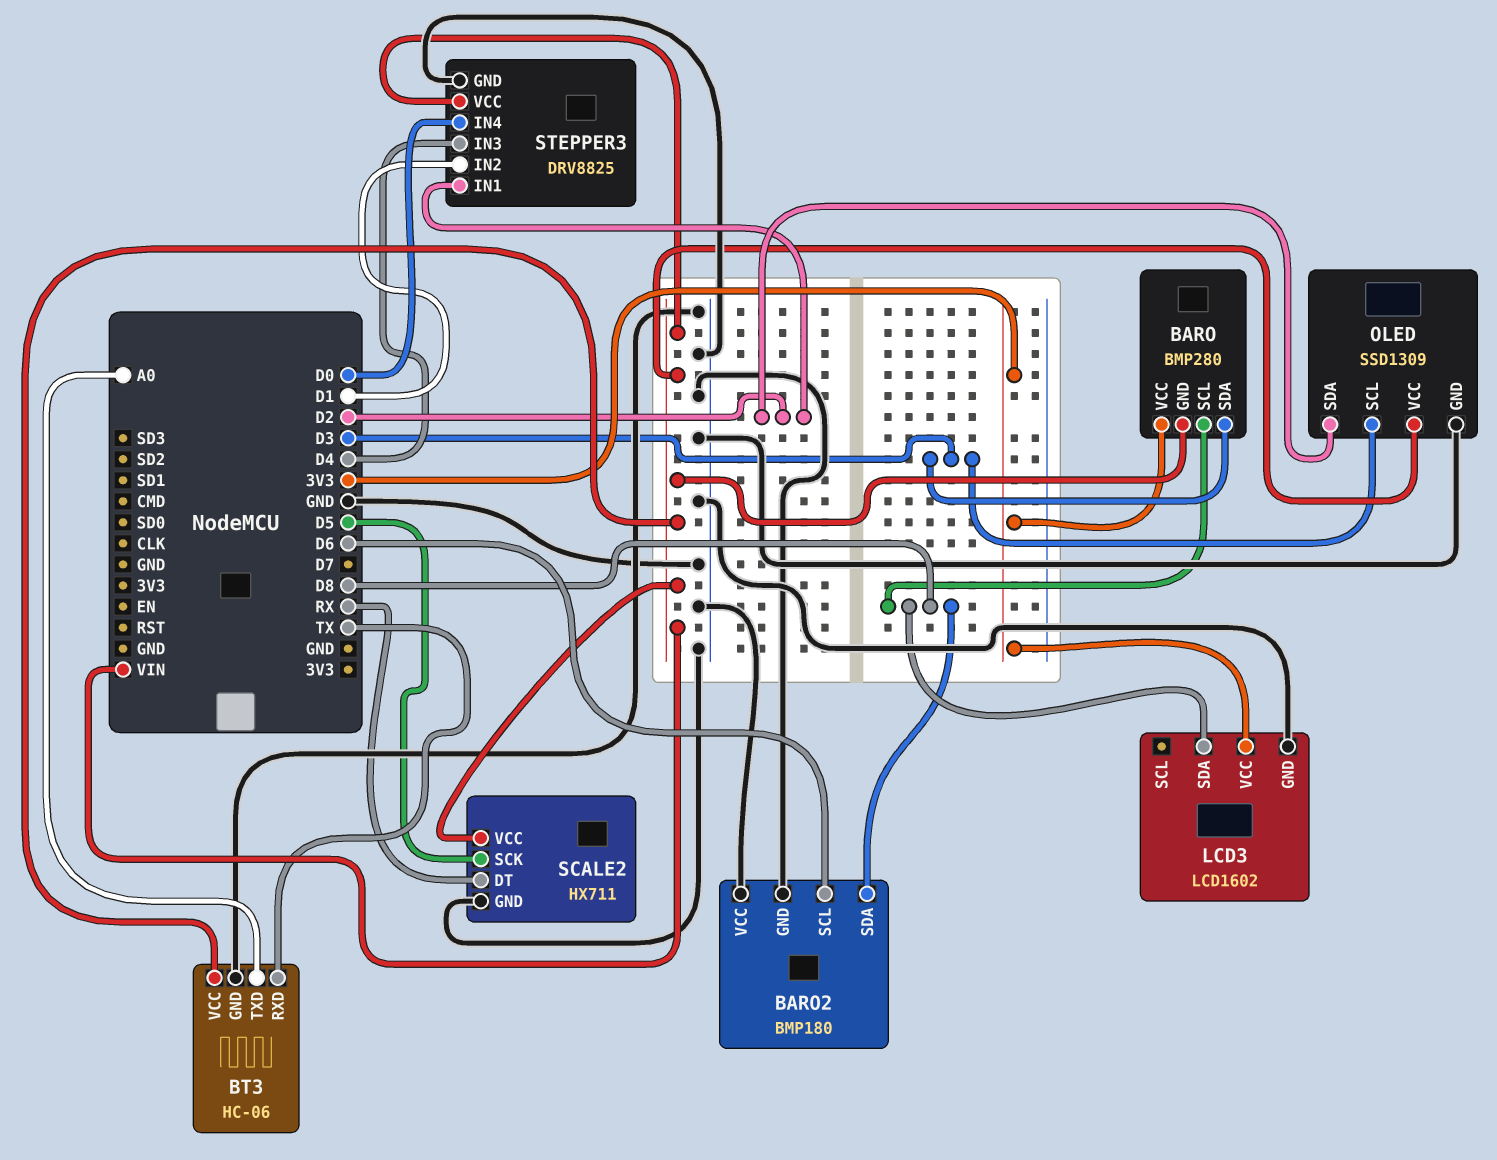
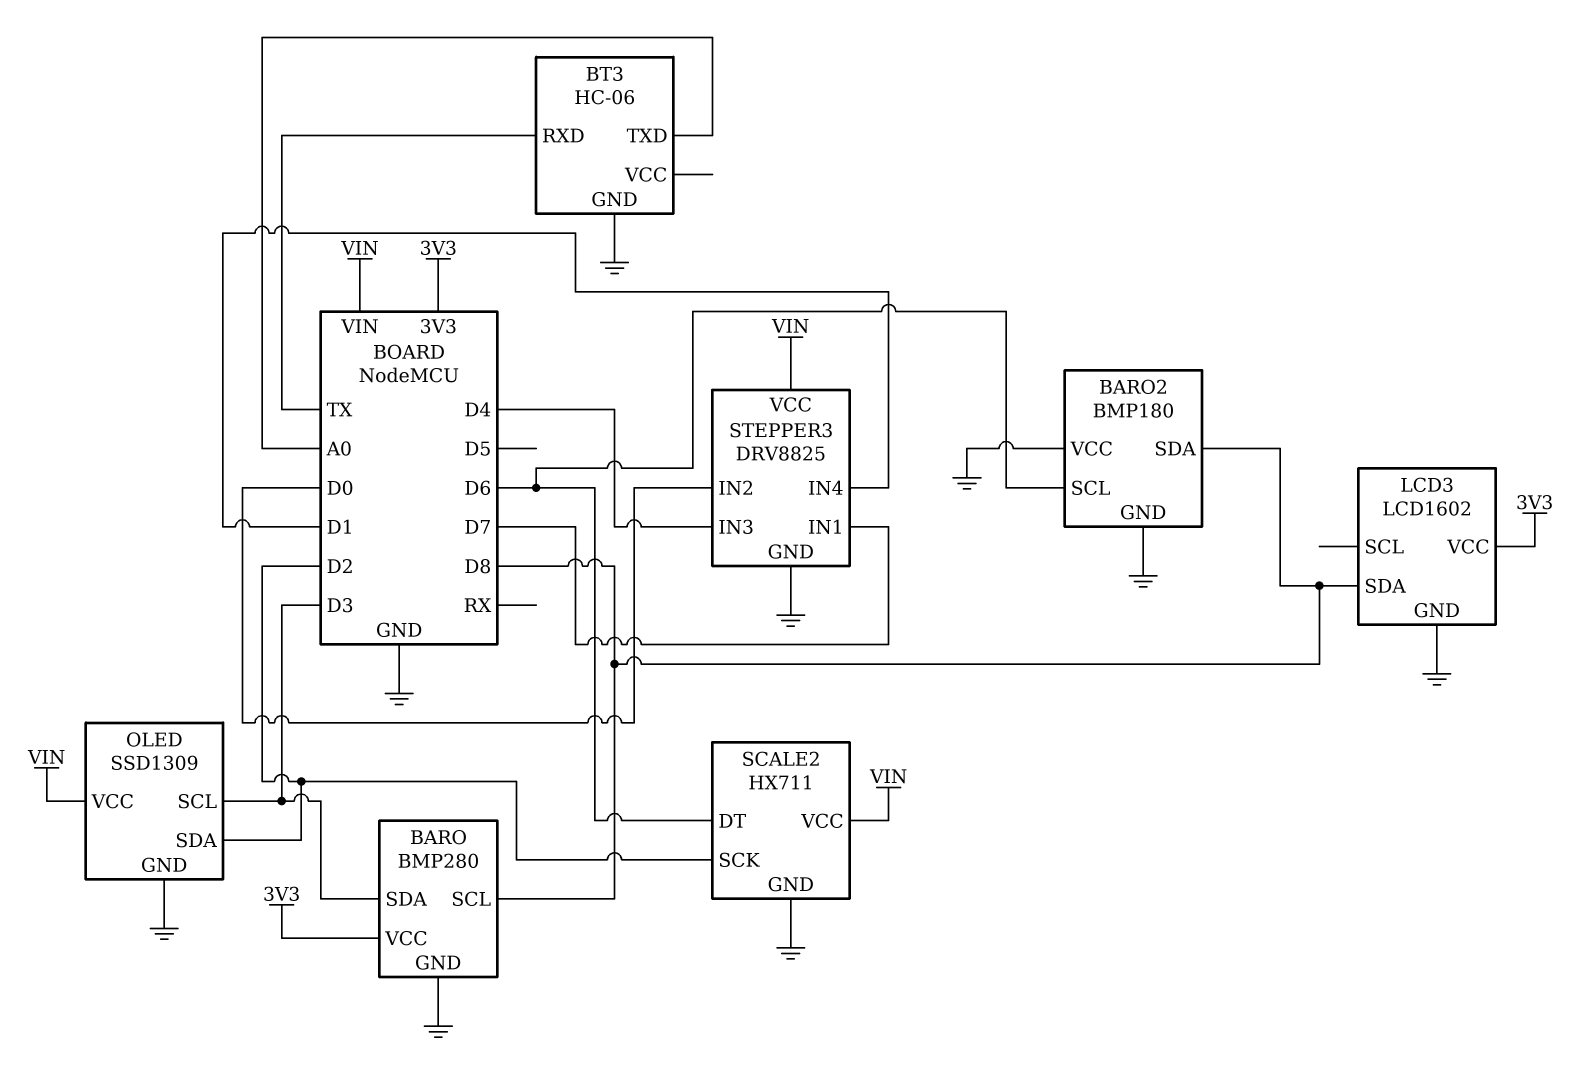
BARO pin GND: VIN -> GND
BT3 pin VCC: VIN -> none
SCALE2 pin DT: RX -> D6
SCALE2 pin SCK: D5 -> D2
STEPPER3 pin IN1: D2 -> D7
STEPPER3 pin IN2: D1 -> D0
STEPPER3 pin IN4: D0 -> D1

